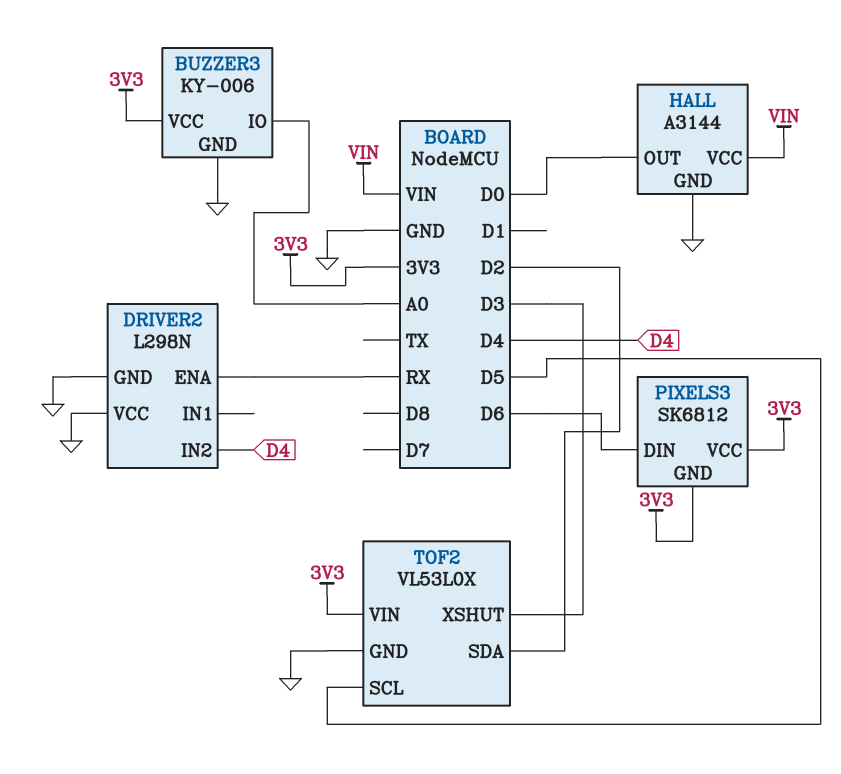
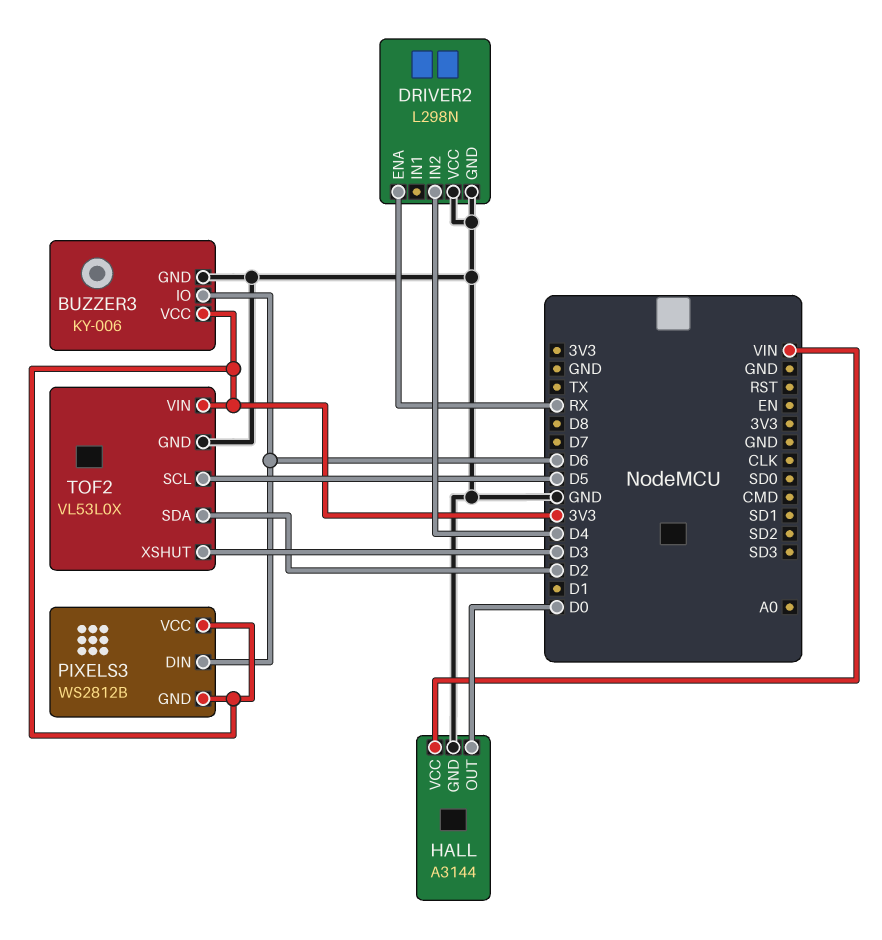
BUZZER3 pin IO: A0 -> D6
PIXELS3: SK6812 -> WS2812B

